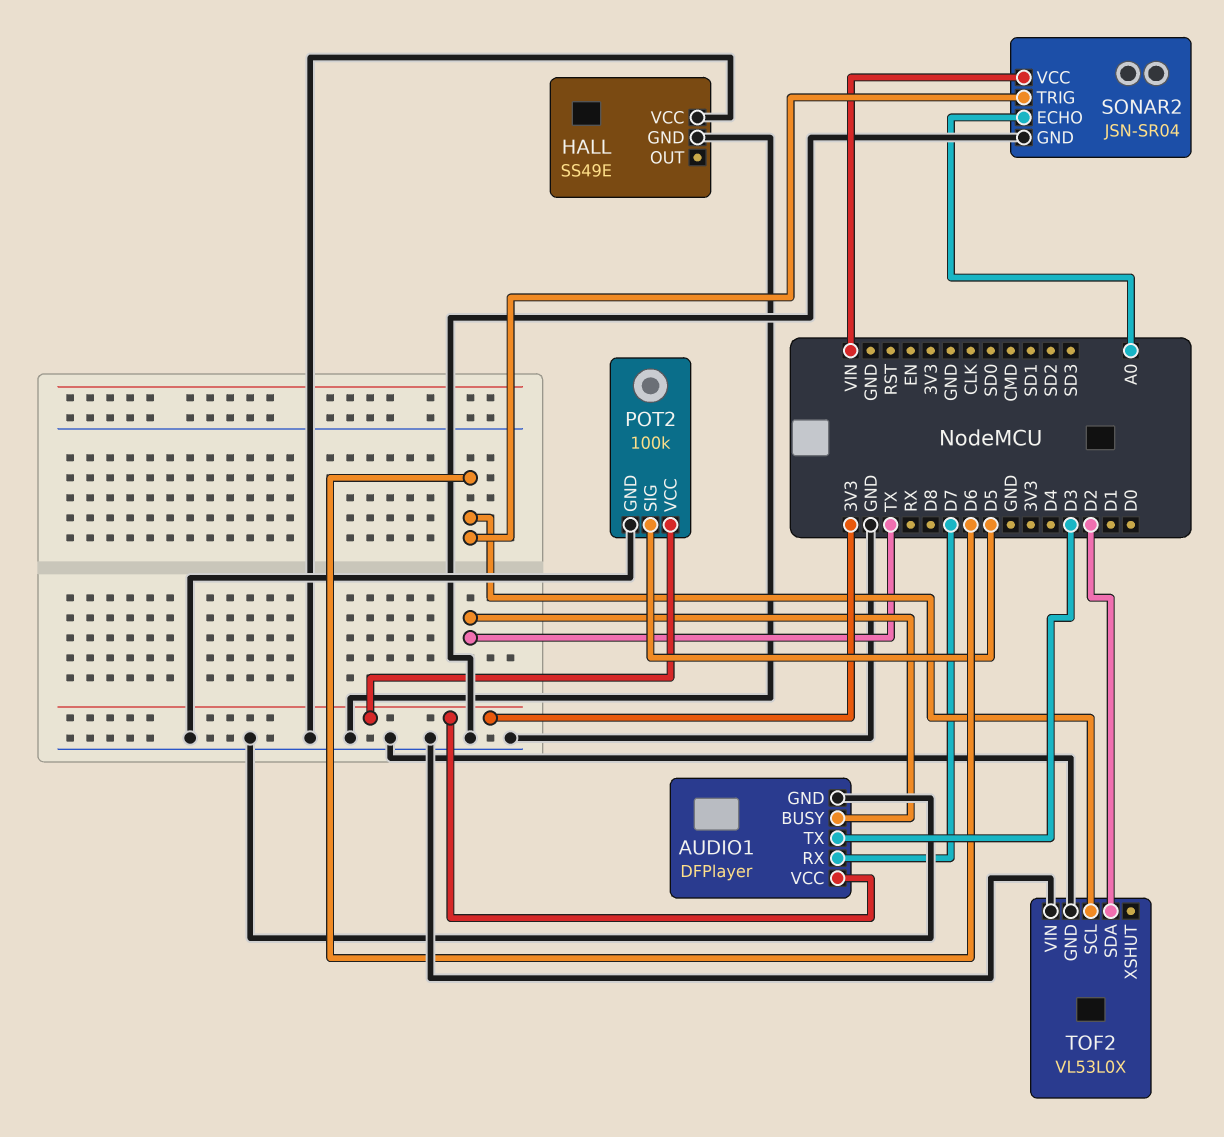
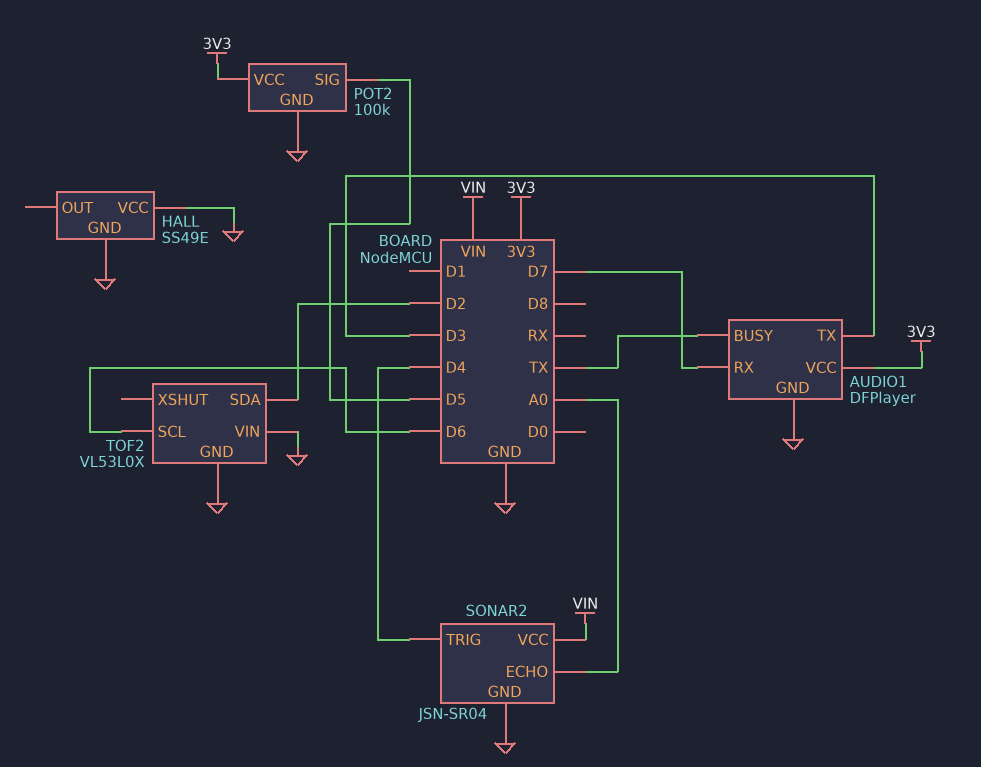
SONAR2 pin TRIG: D6 -> D4

